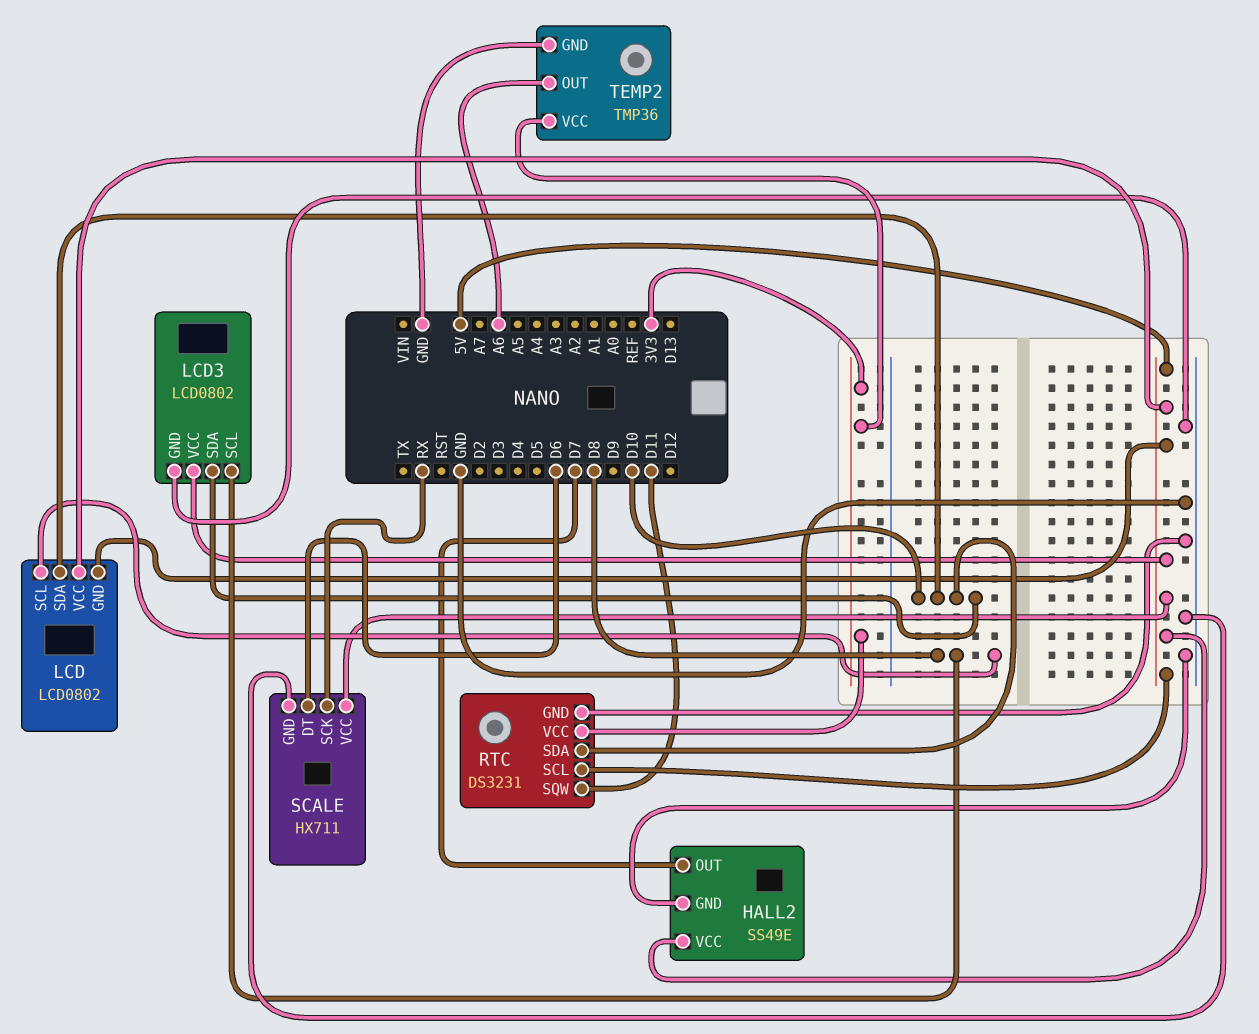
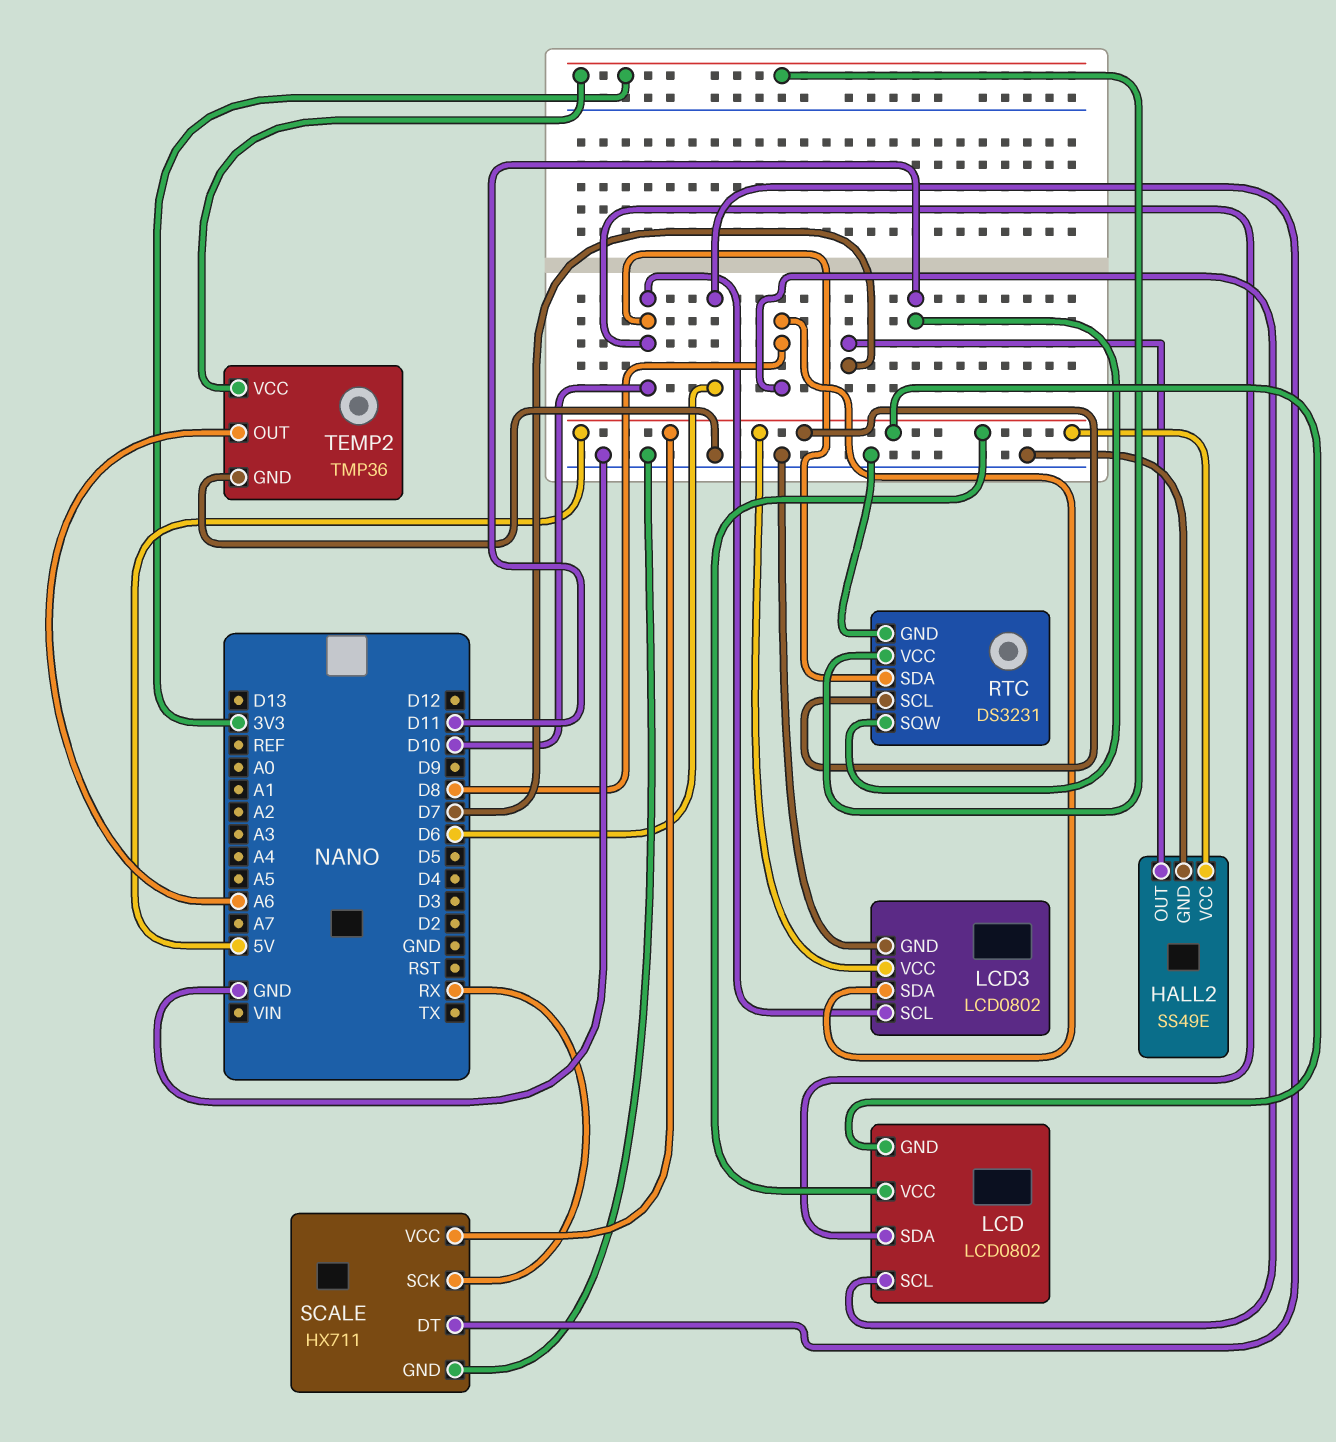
LCD3 pin SCL: D8 -> D10
LCD3 pin SDA: D10 -> D8

